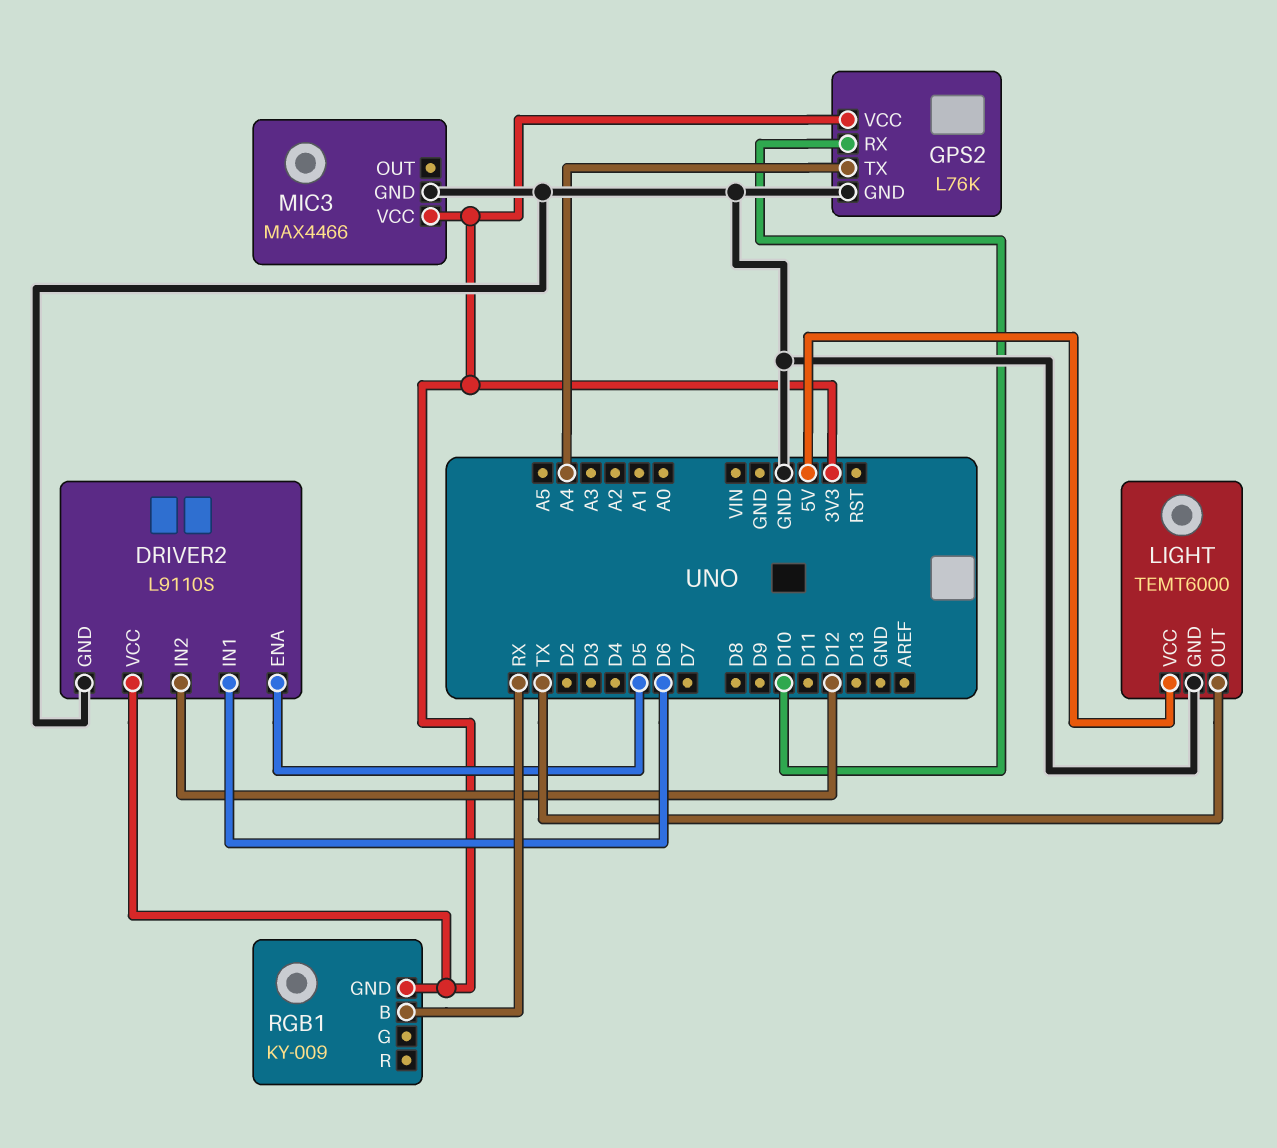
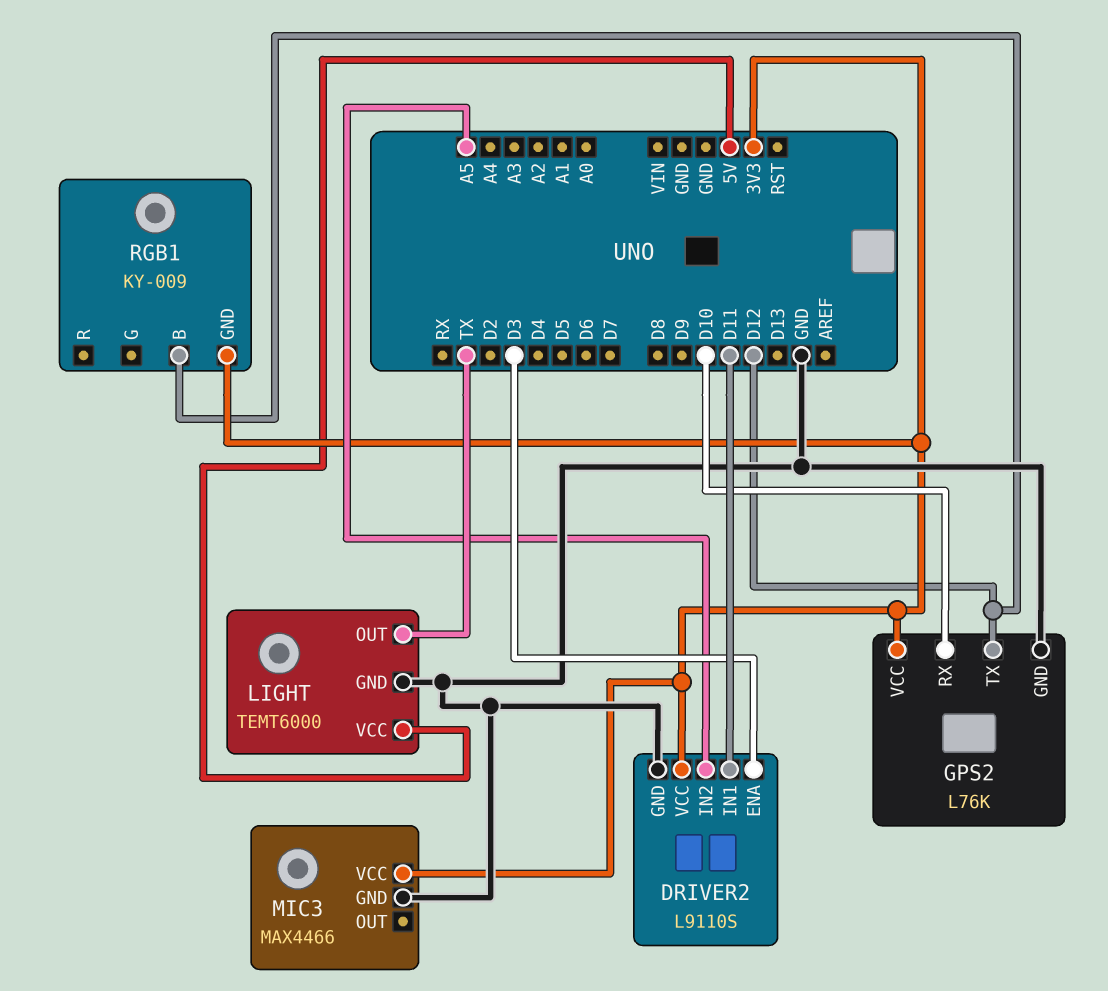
DRIVER2 pin ENA: D5 -> D3
DRIVER2 pin IN1: D6 -> D11
DRIVER2 pin IN2: D12 -> A5
GPS2 pin TX: A4 -> D12
RGB1 pin B: RX -> D12

